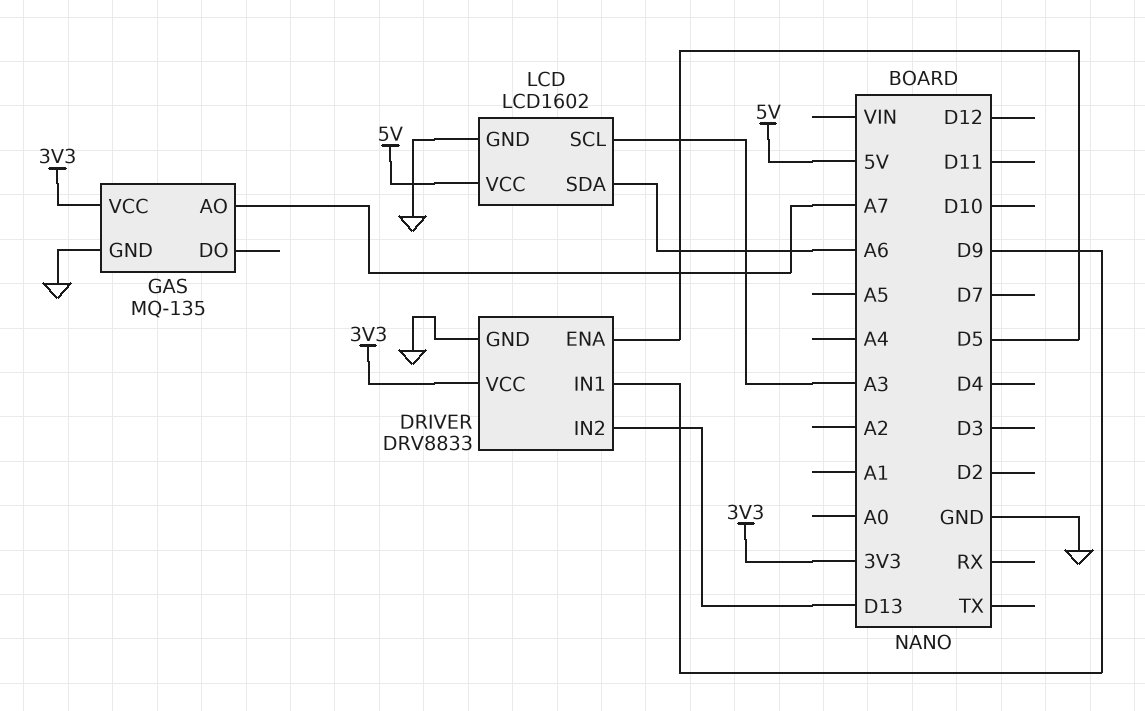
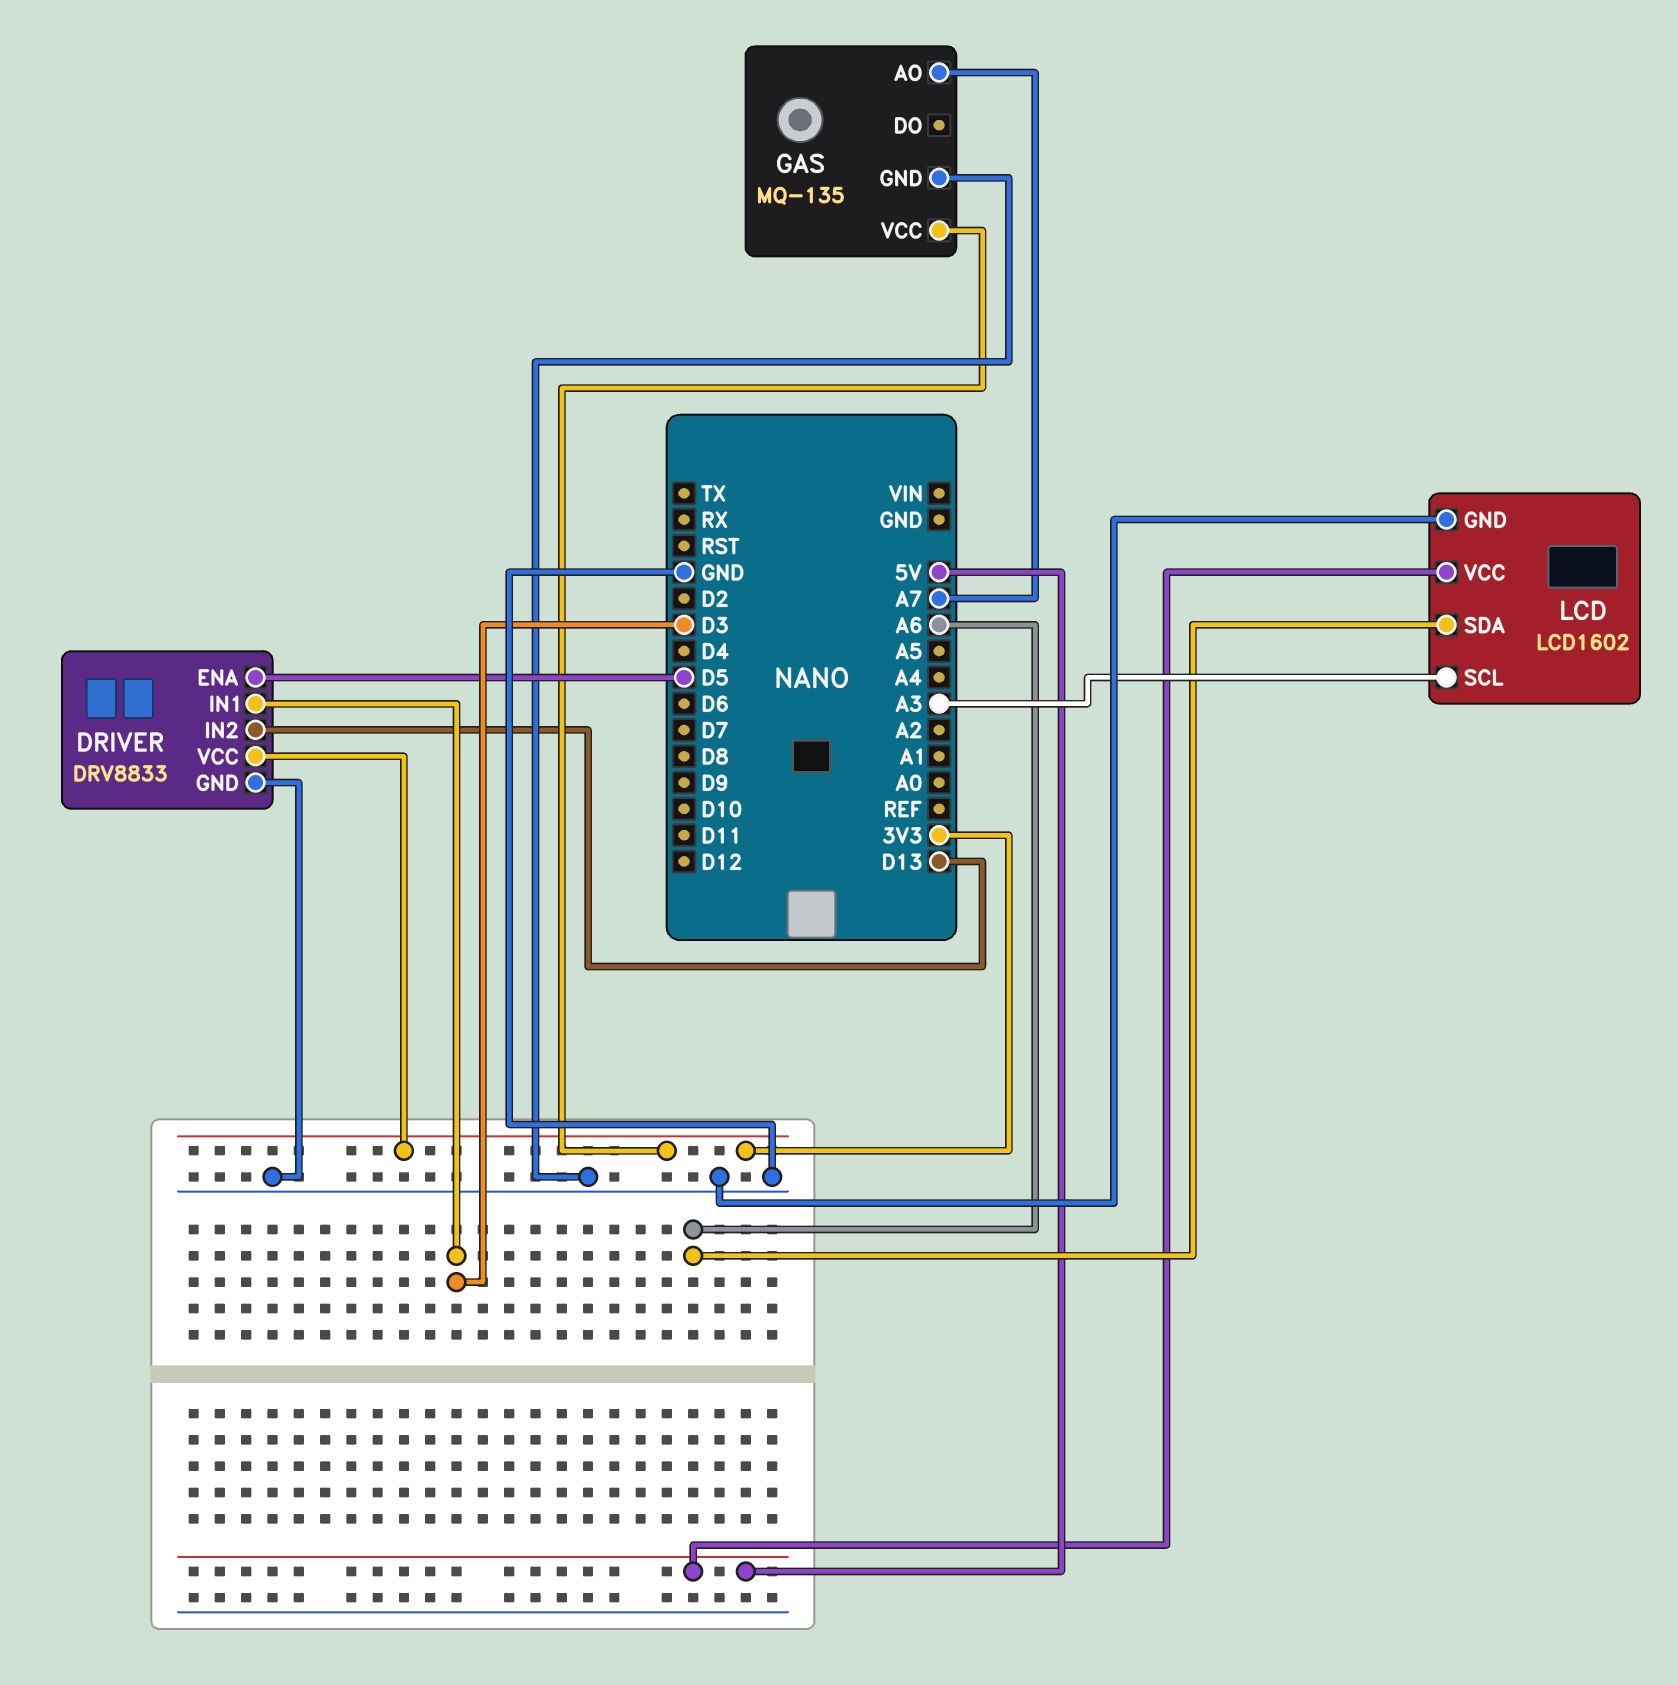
DRIVER pin IN1: D9 -> D3

